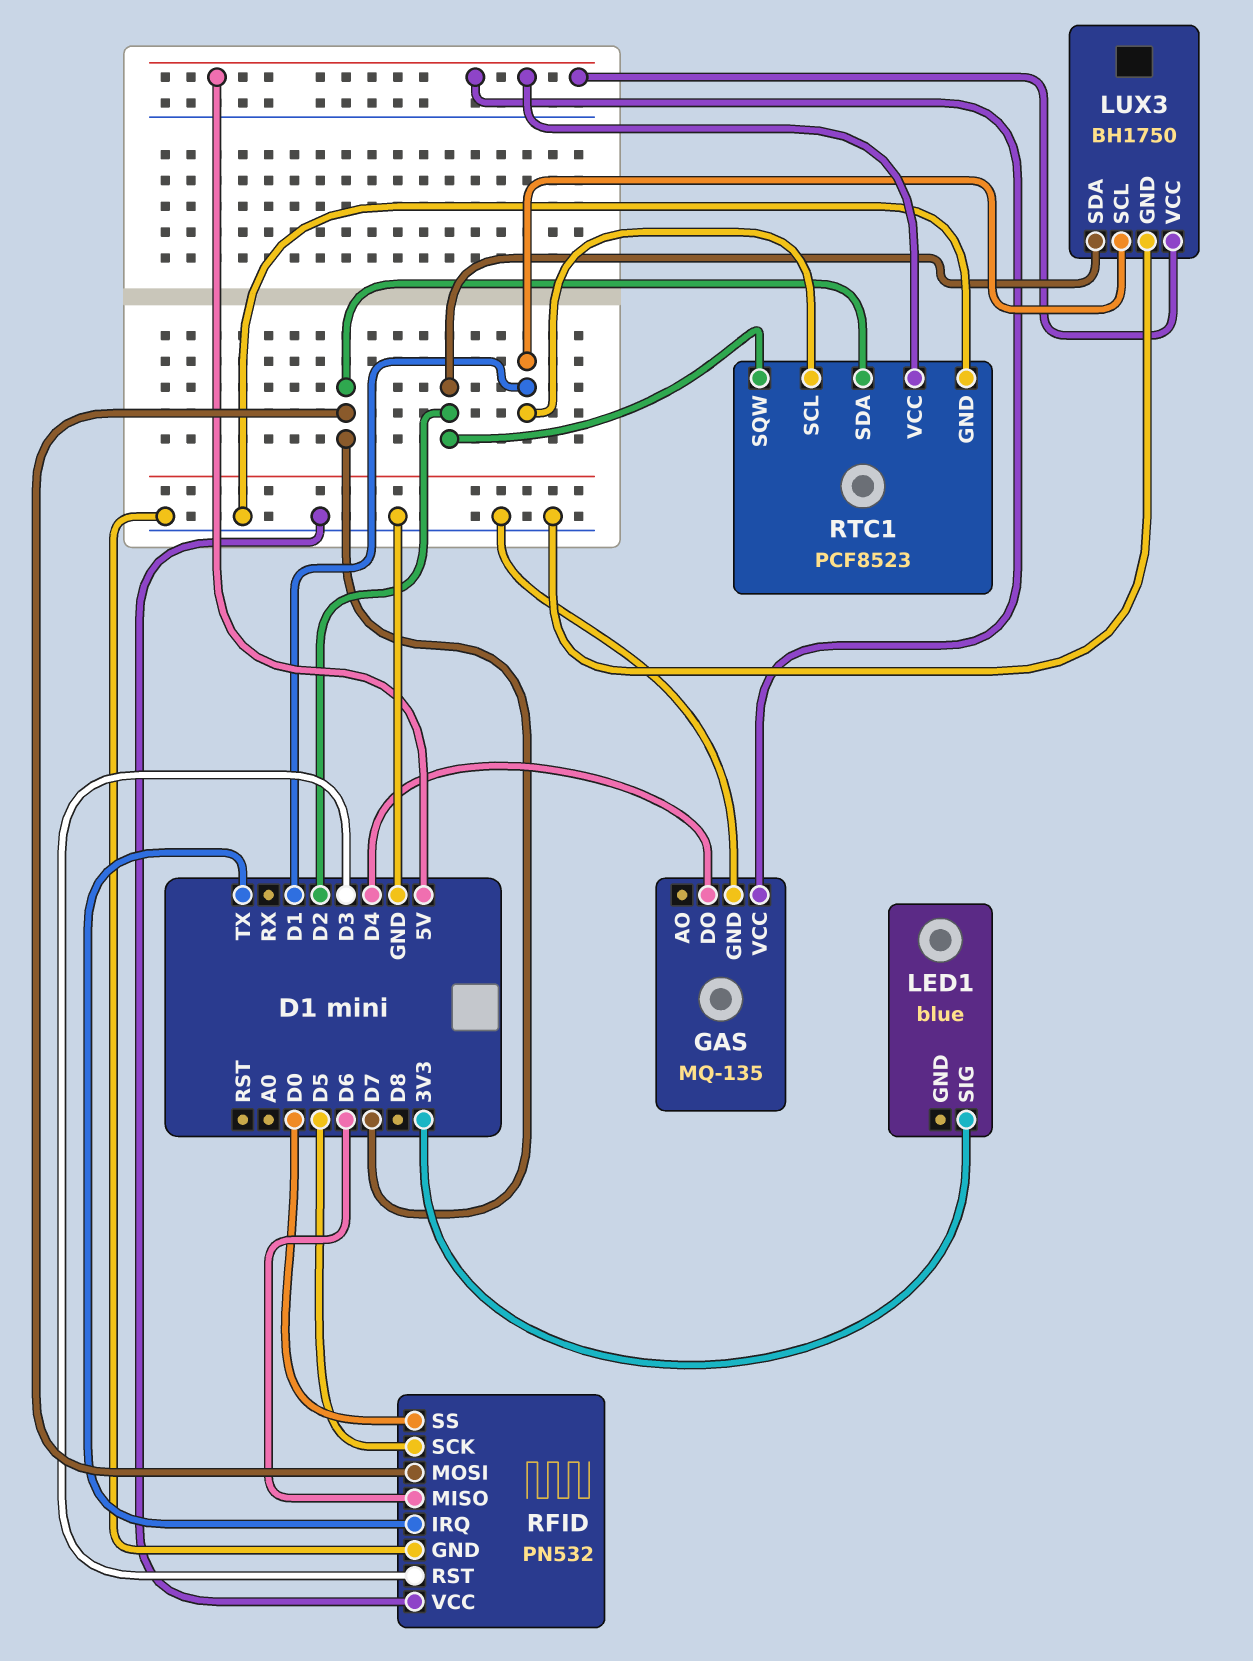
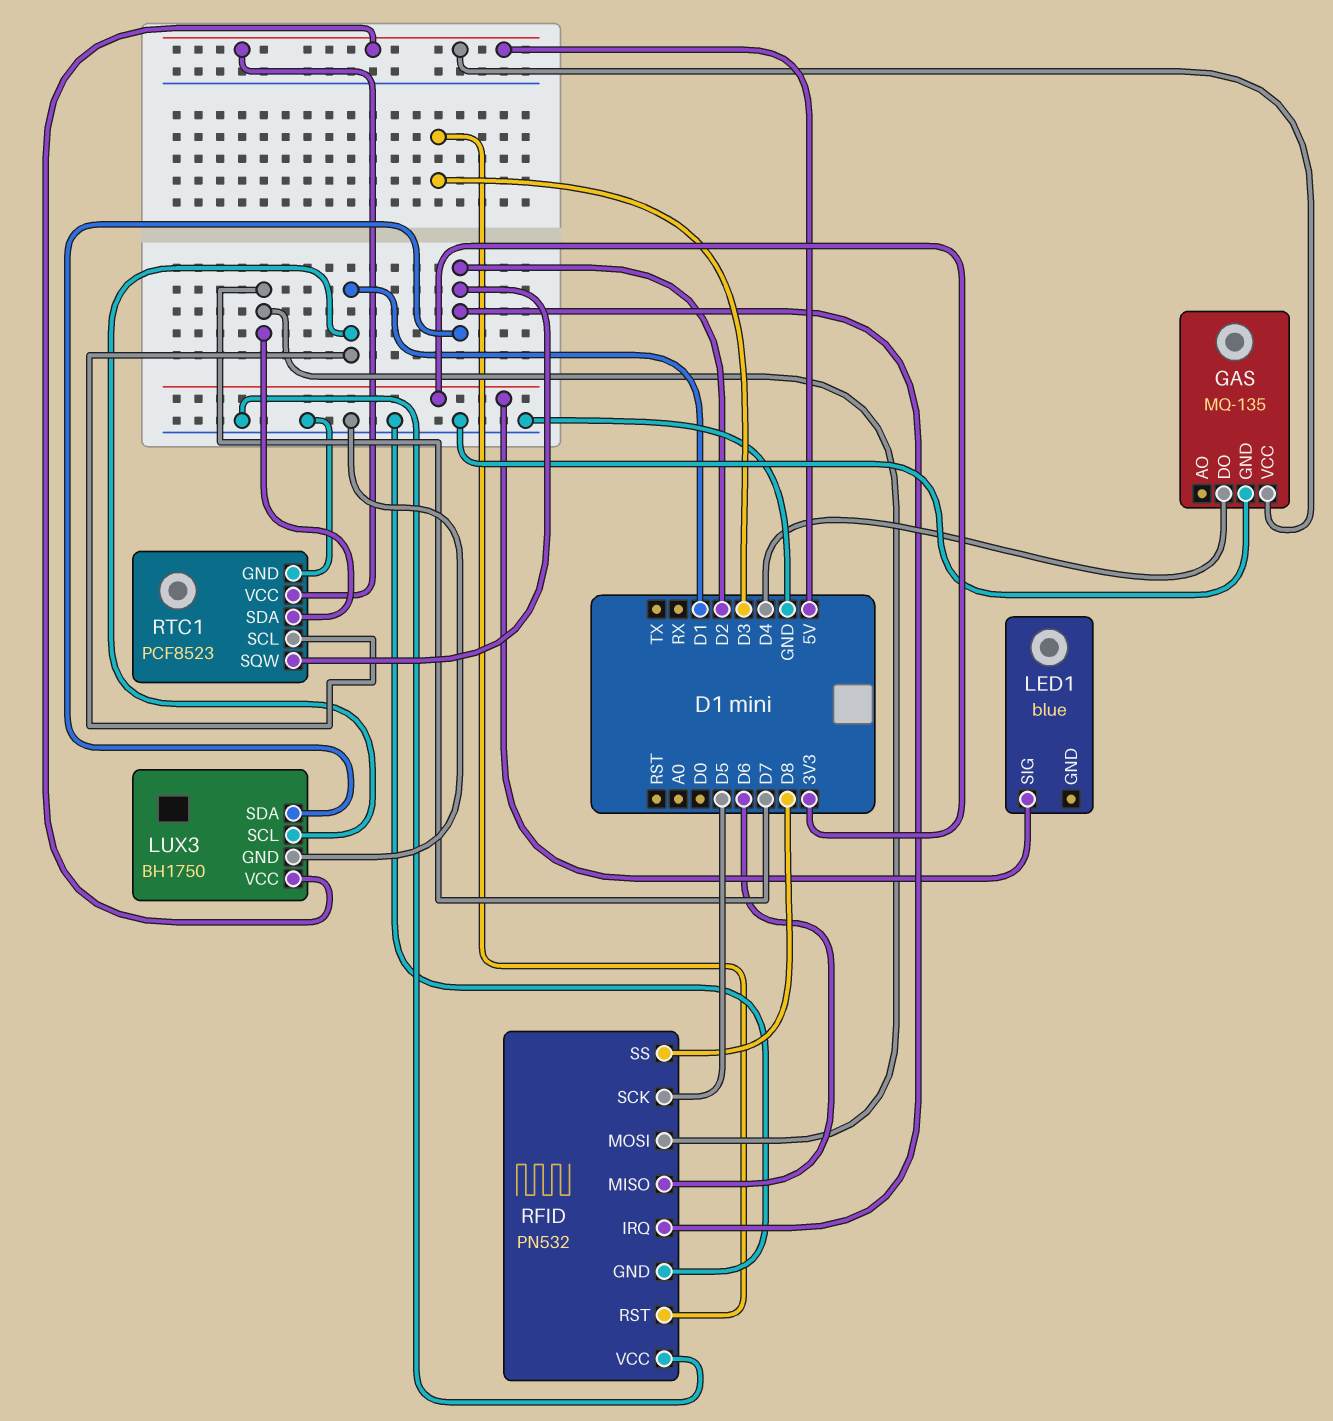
RFID pin IRQ: TX -> D2
RFID pin SS: D0 -> D8

